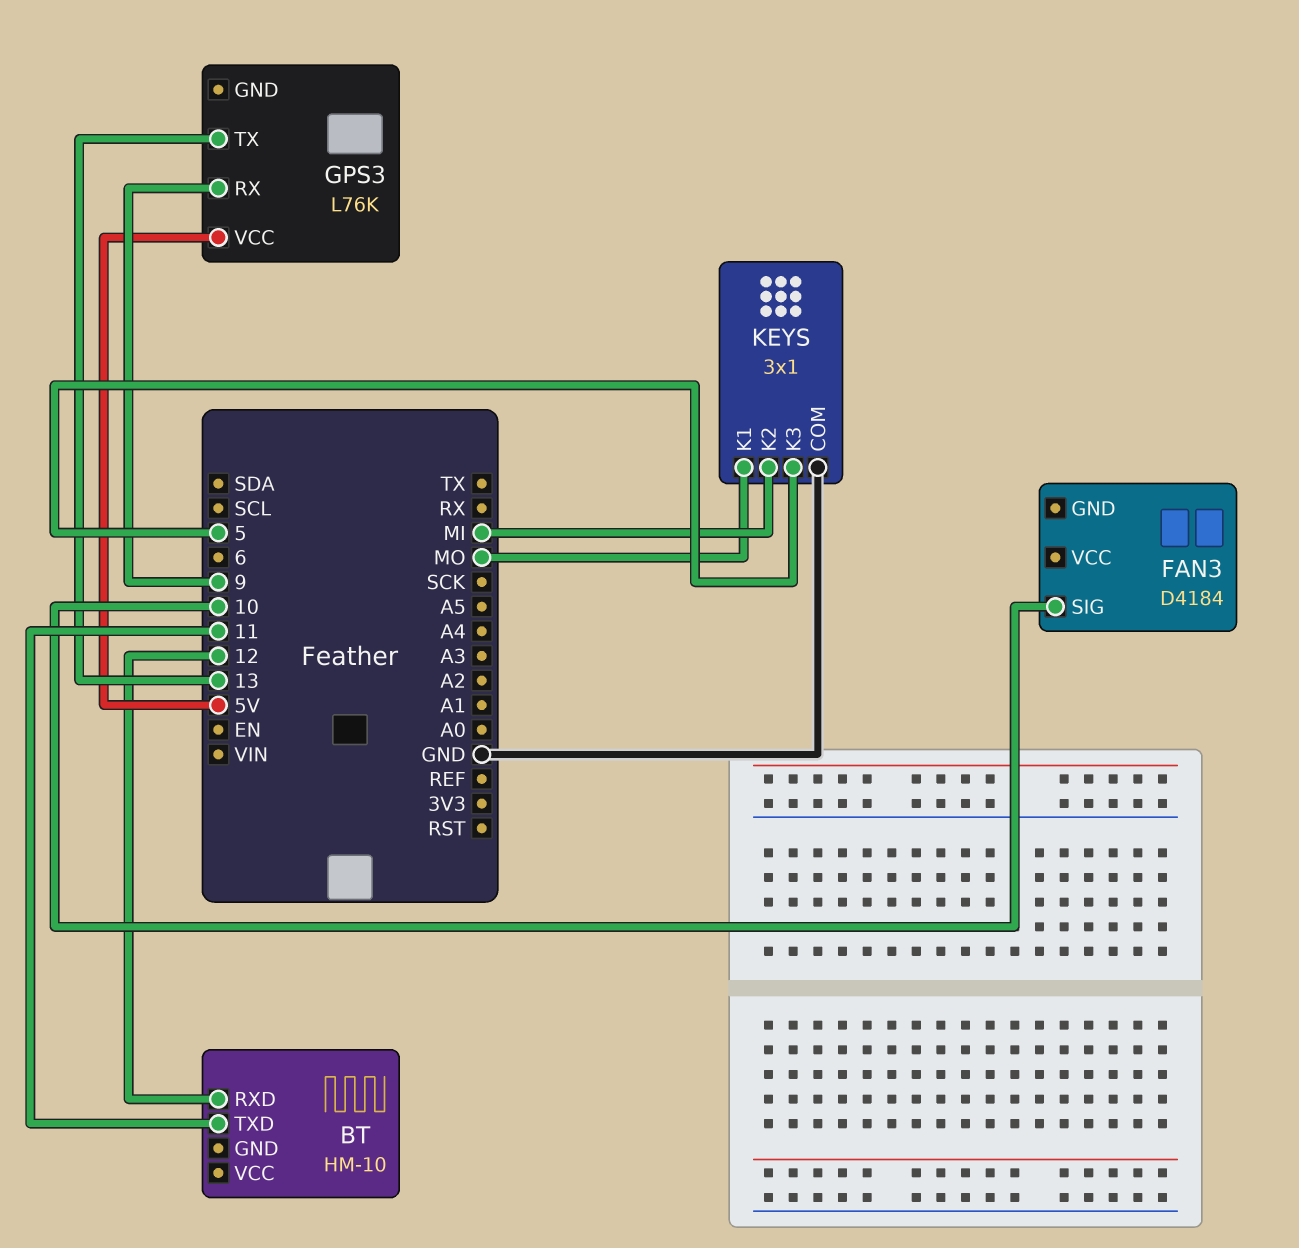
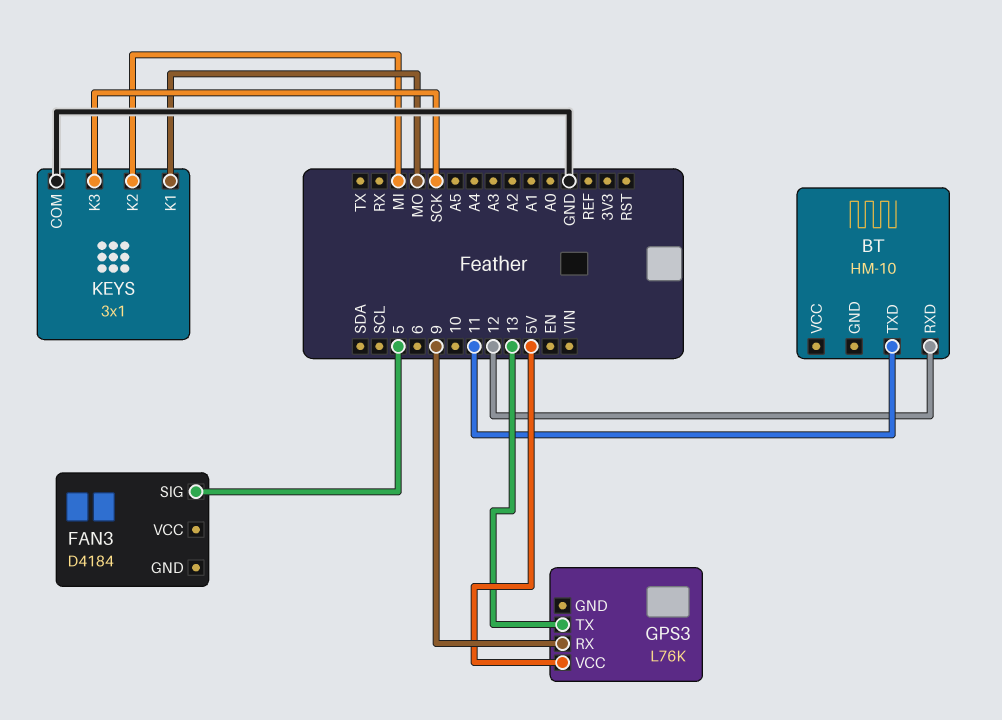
FAN3 pin SIG: 10 -> 5
KEYS pin K3: 5 -> SCK

